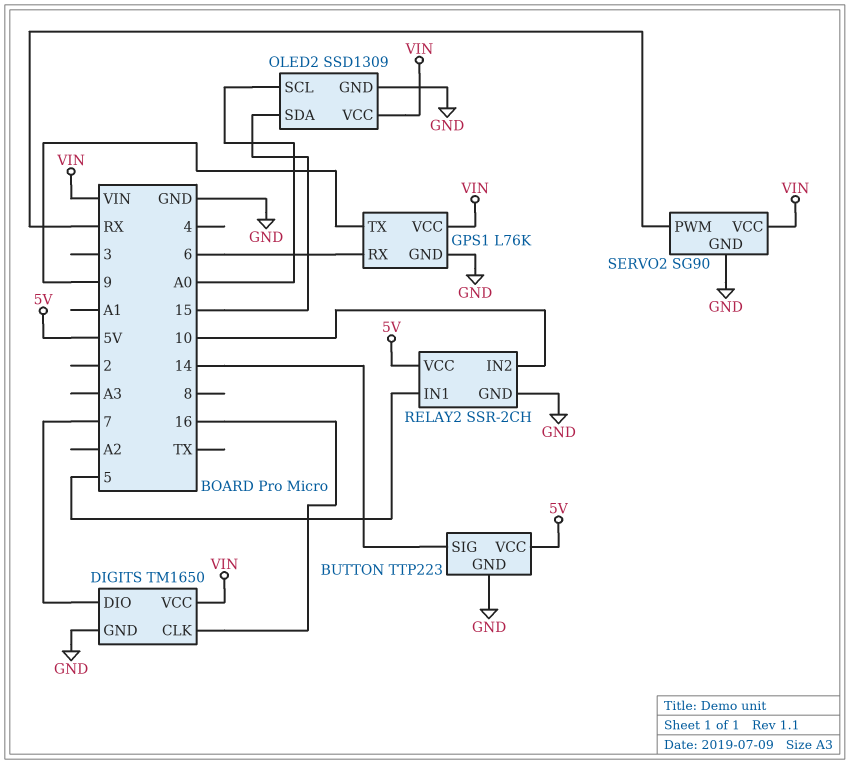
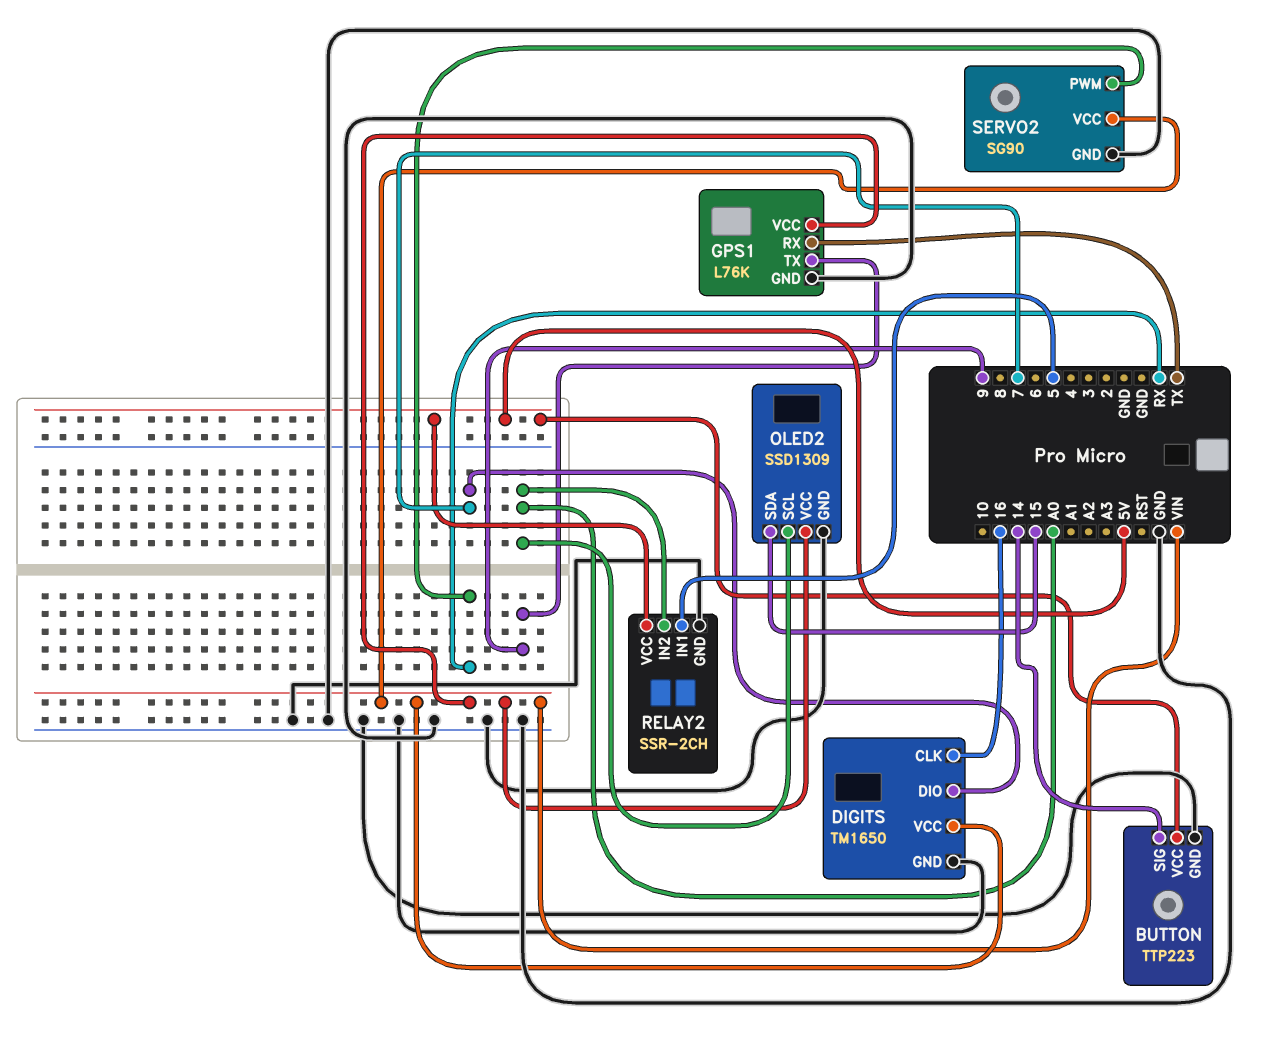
GPS1 pin RX: 6 -> TX
RELAY2 pin IN2: 10 -> A0

